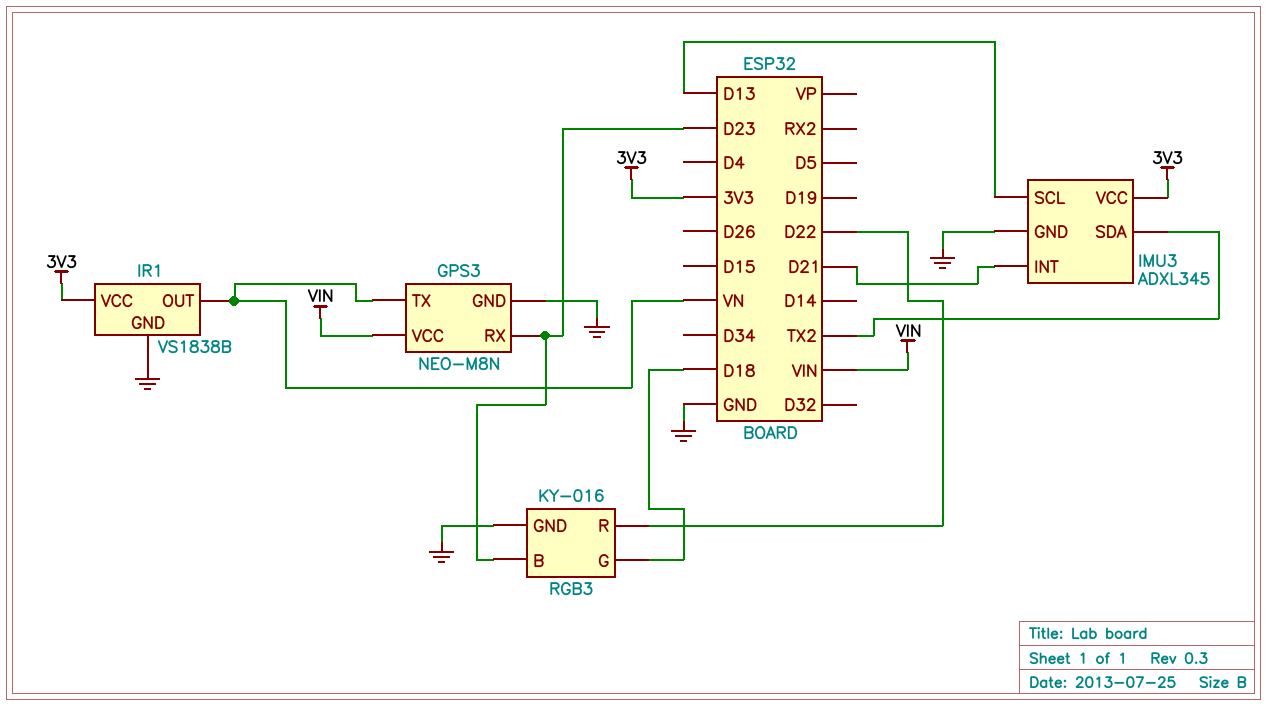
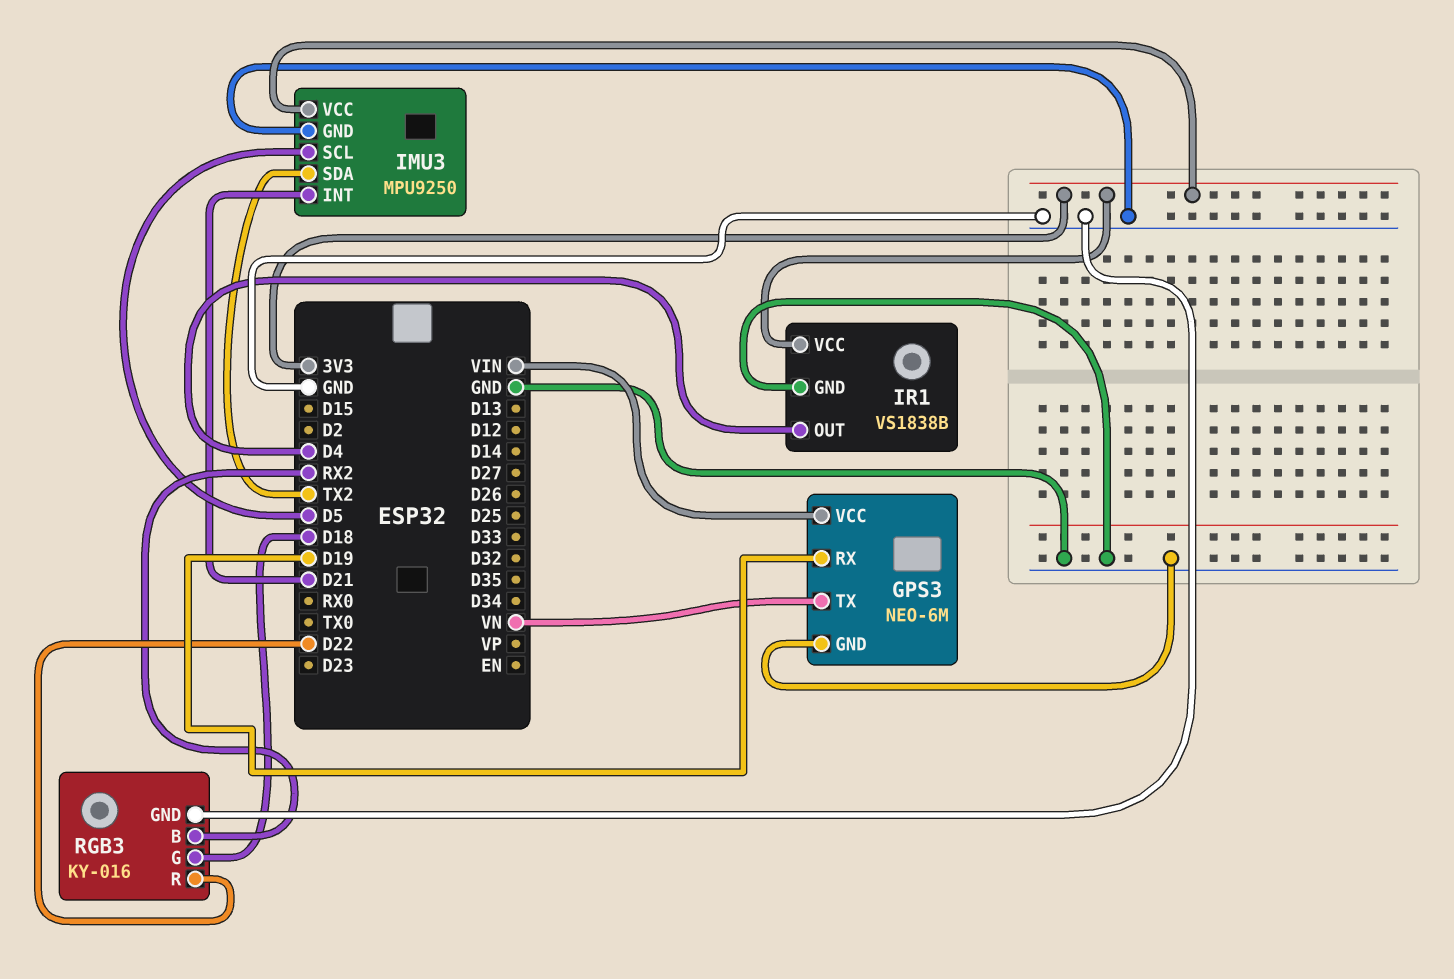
GPS3: NEO-M8N -> NEO-6M
GPS3 pin RX: D23 -> D19
IMU3: ADXL345 -> MPU9250
IMU3 pin SCL: D13 -> D5
IR1 pin OUT: VN -> D4
RGB3 pin B: D23 -> RX2

